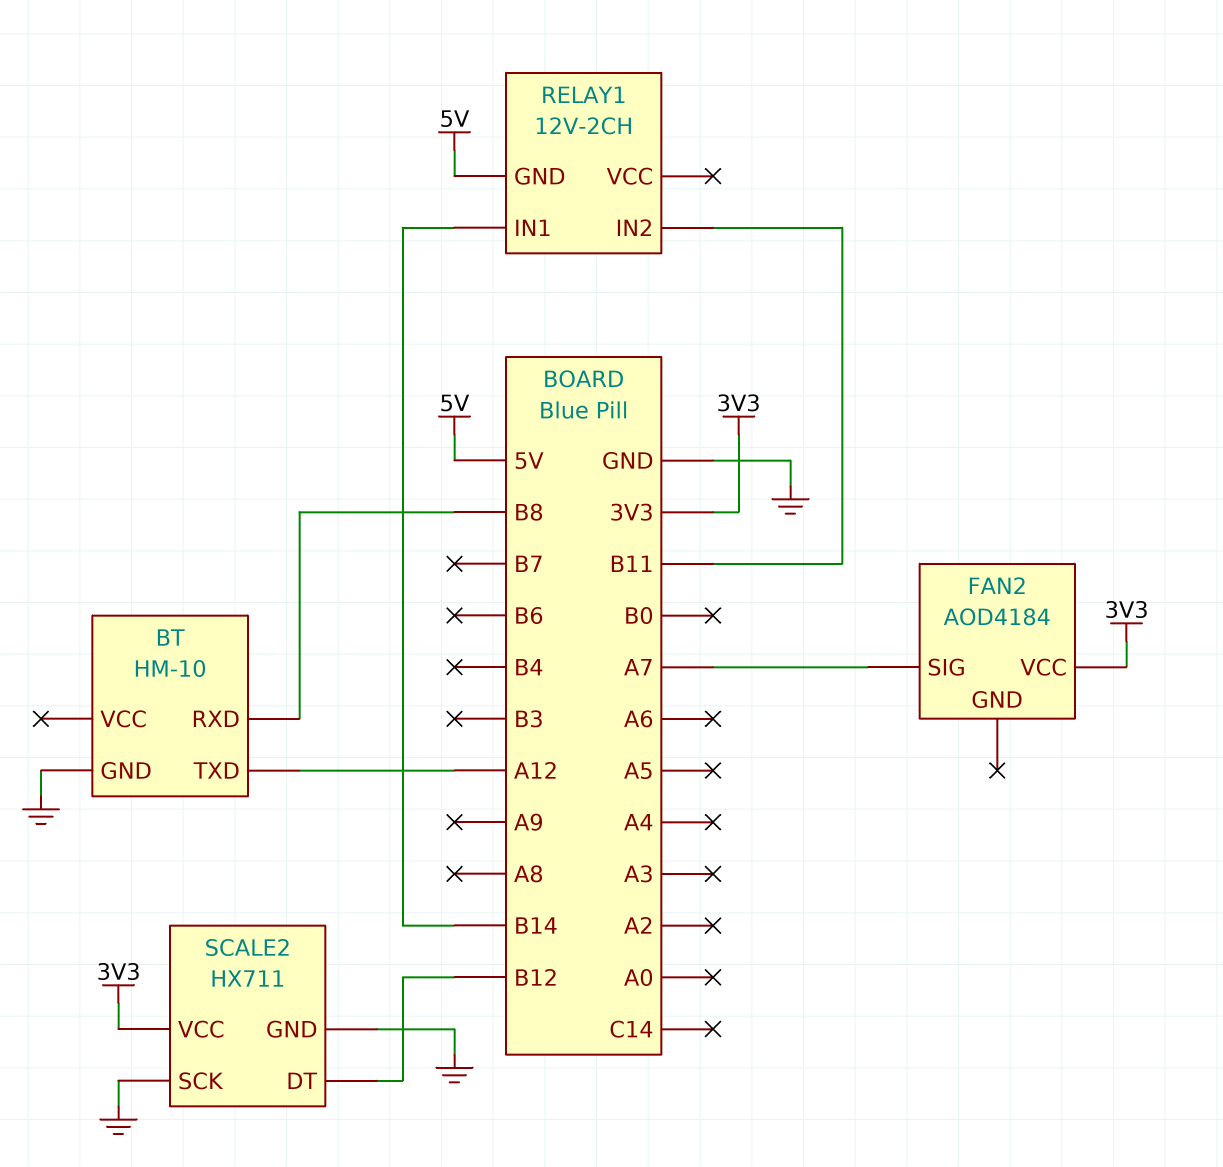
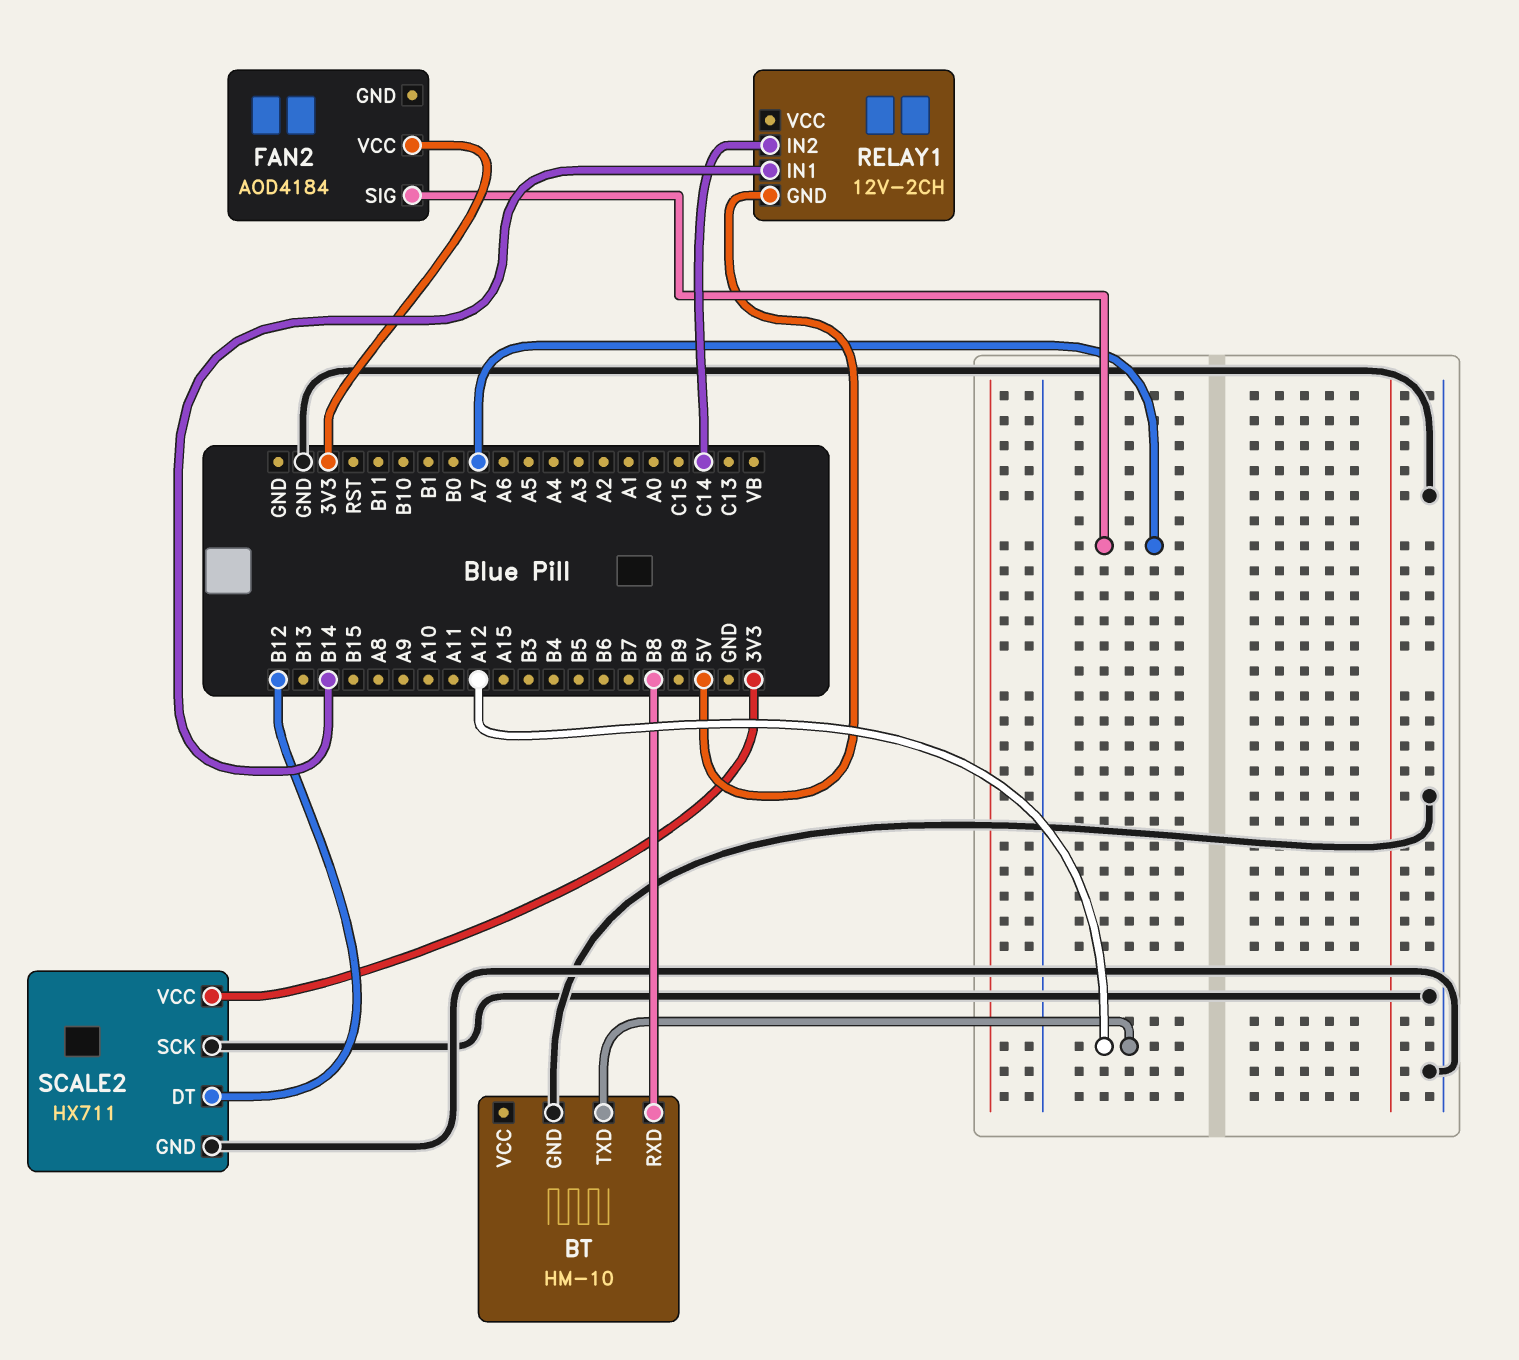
RELAY1 pin IN2: B11 -> C14

